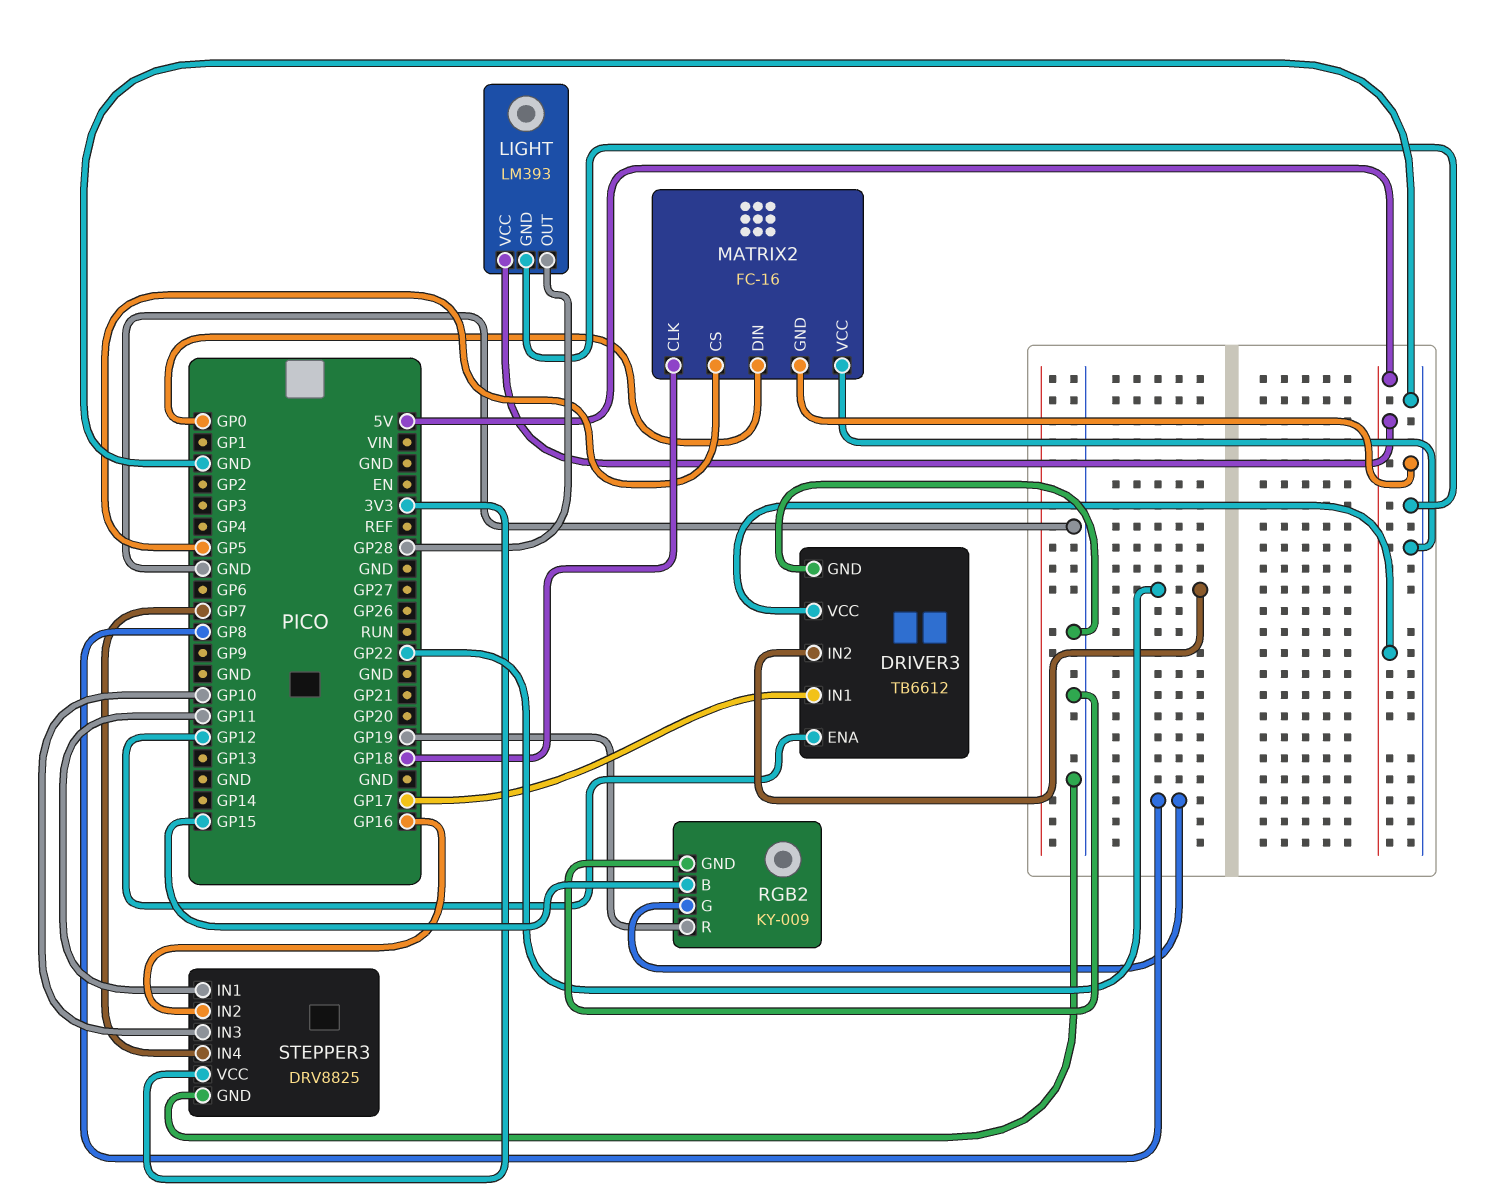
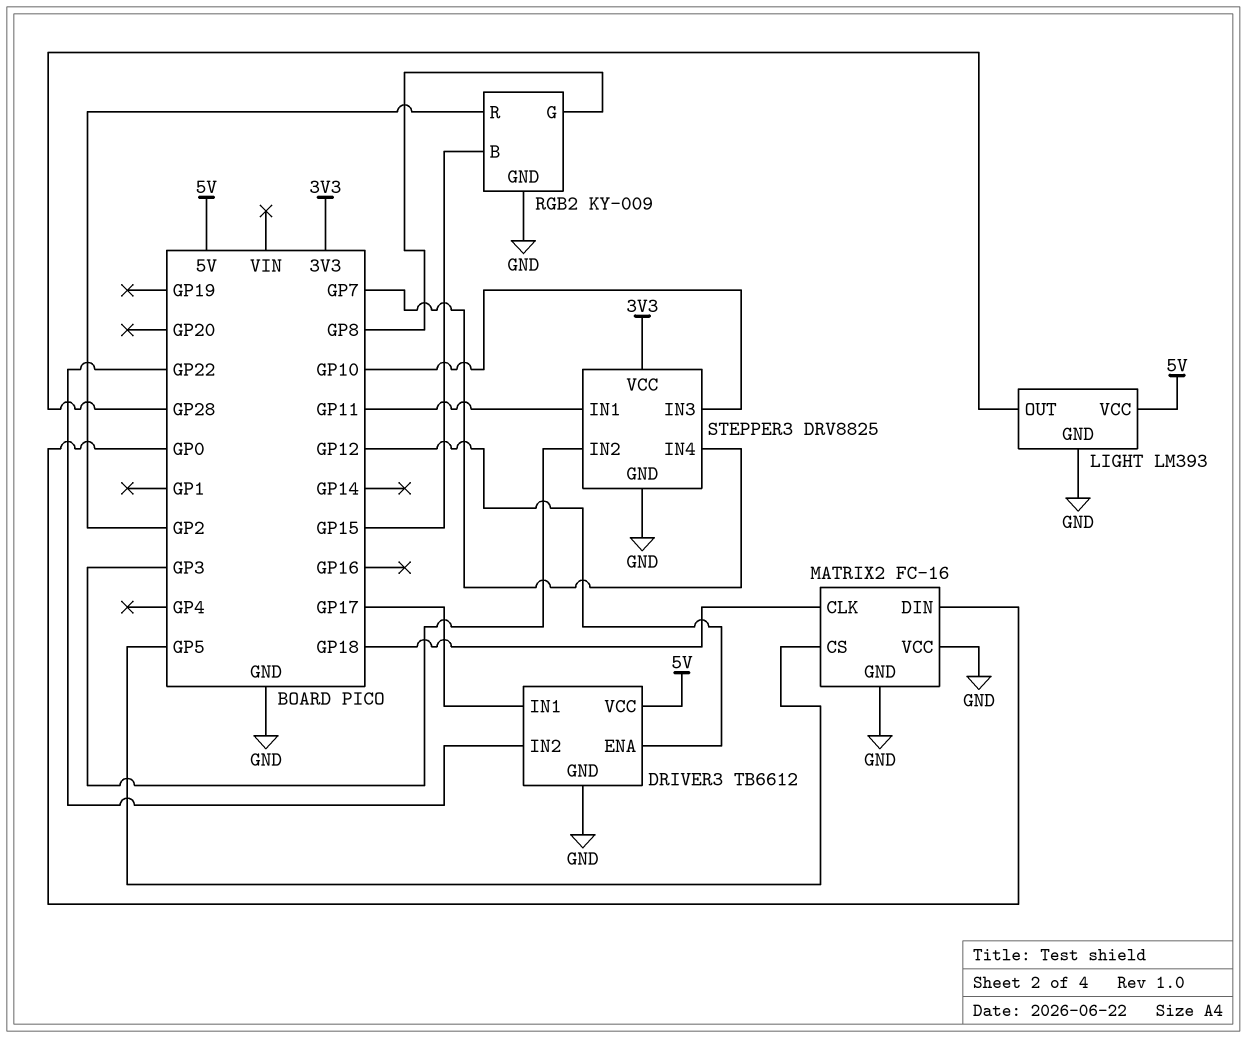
RGB2 pin R: GP19 -> GP2
STEPPER3 pin IN2: GP16 -> GP3

